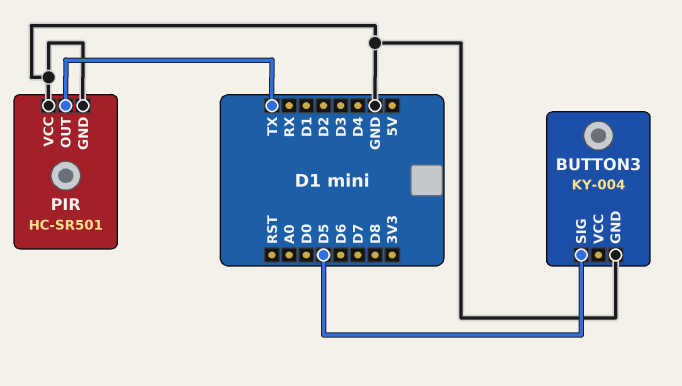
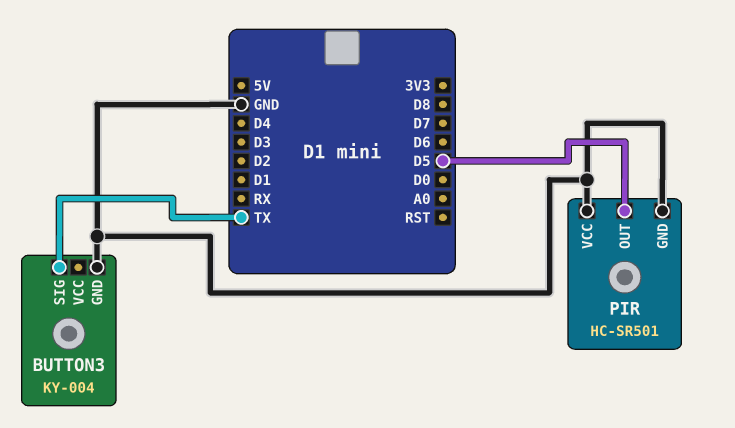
BUTTON3 pin SIG: D5 -> TX
PIR pin OUT: TX -> D5

